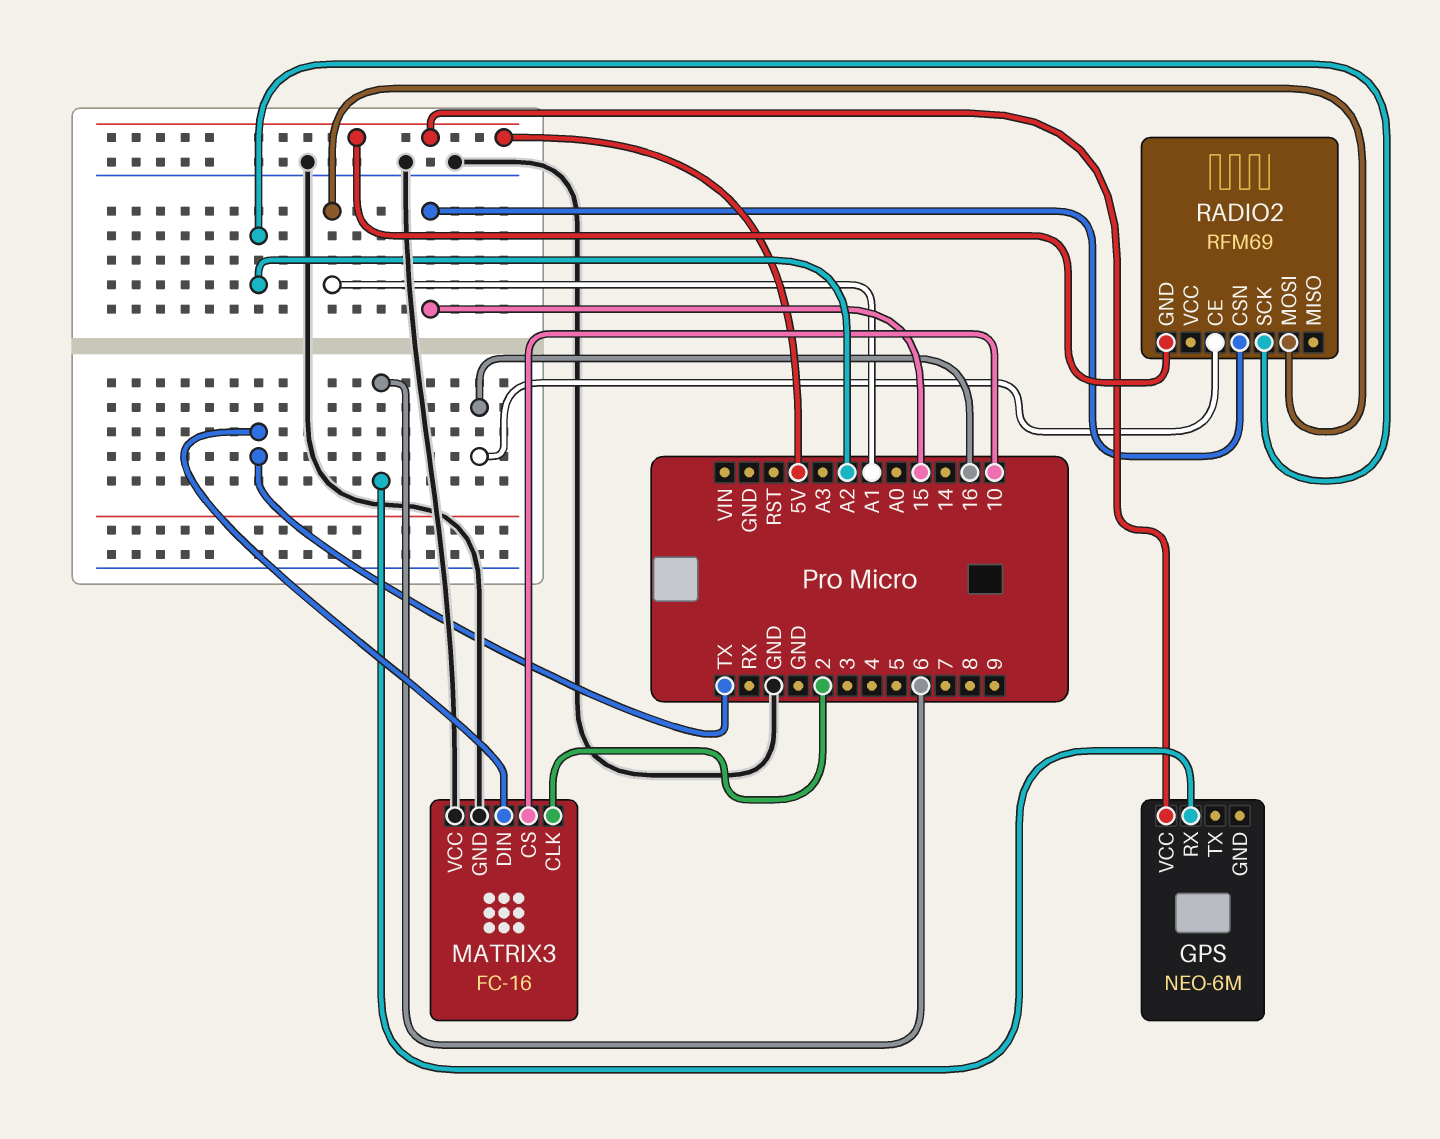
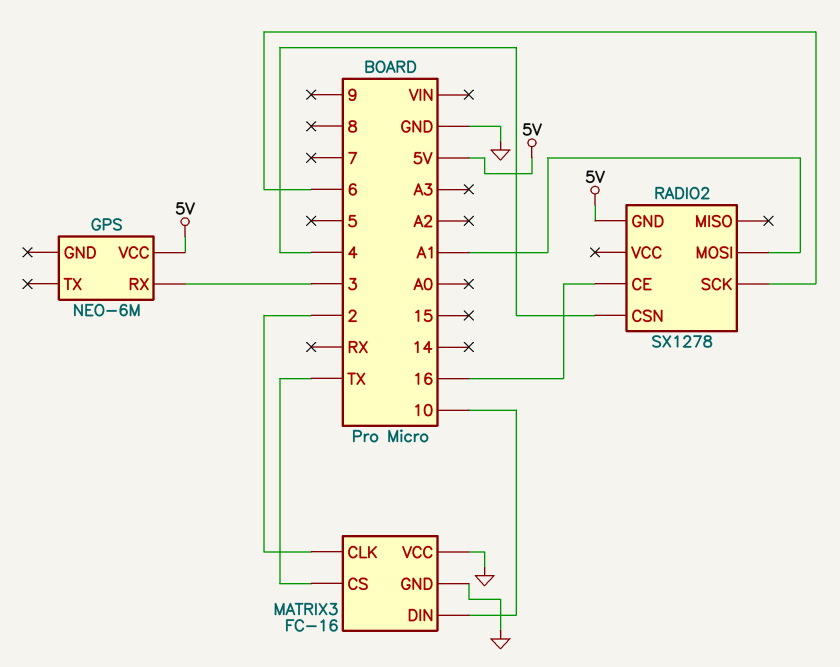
GPS pin RX: 6 -> 3
MATRIX3 pin CS: 10 -> TX
MATRIX3 pin DIN: TX -> 10
RADIO2: RFM69 -> SX1278
RADIO2 pin CSN: 15 -> 4
RADIO2 pin SCK: A2 -> 6

